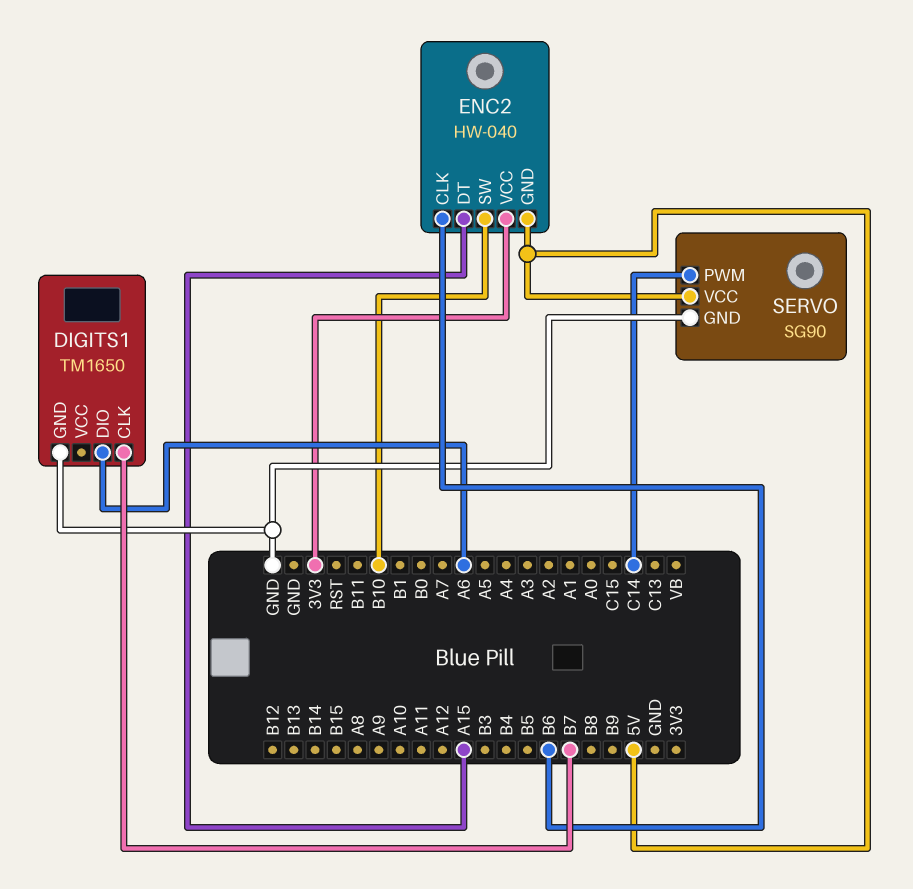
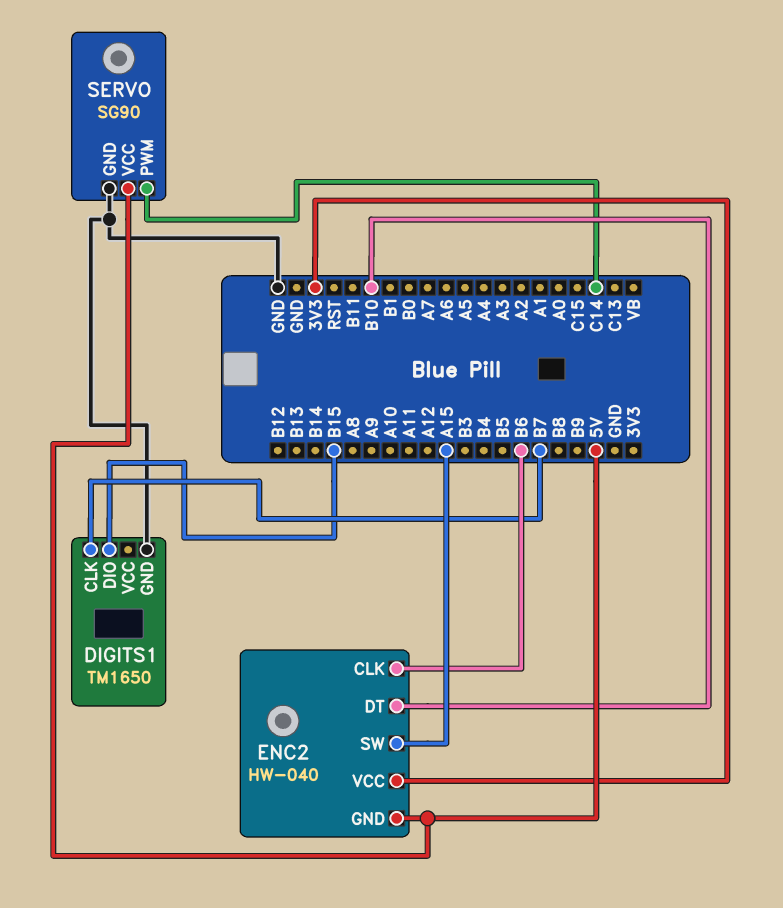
DIGITS1 pin DIO: A6 -> B15
ENC2 pin DT: A15 -> B10
ENC2 pin SW: B10 -> A15

